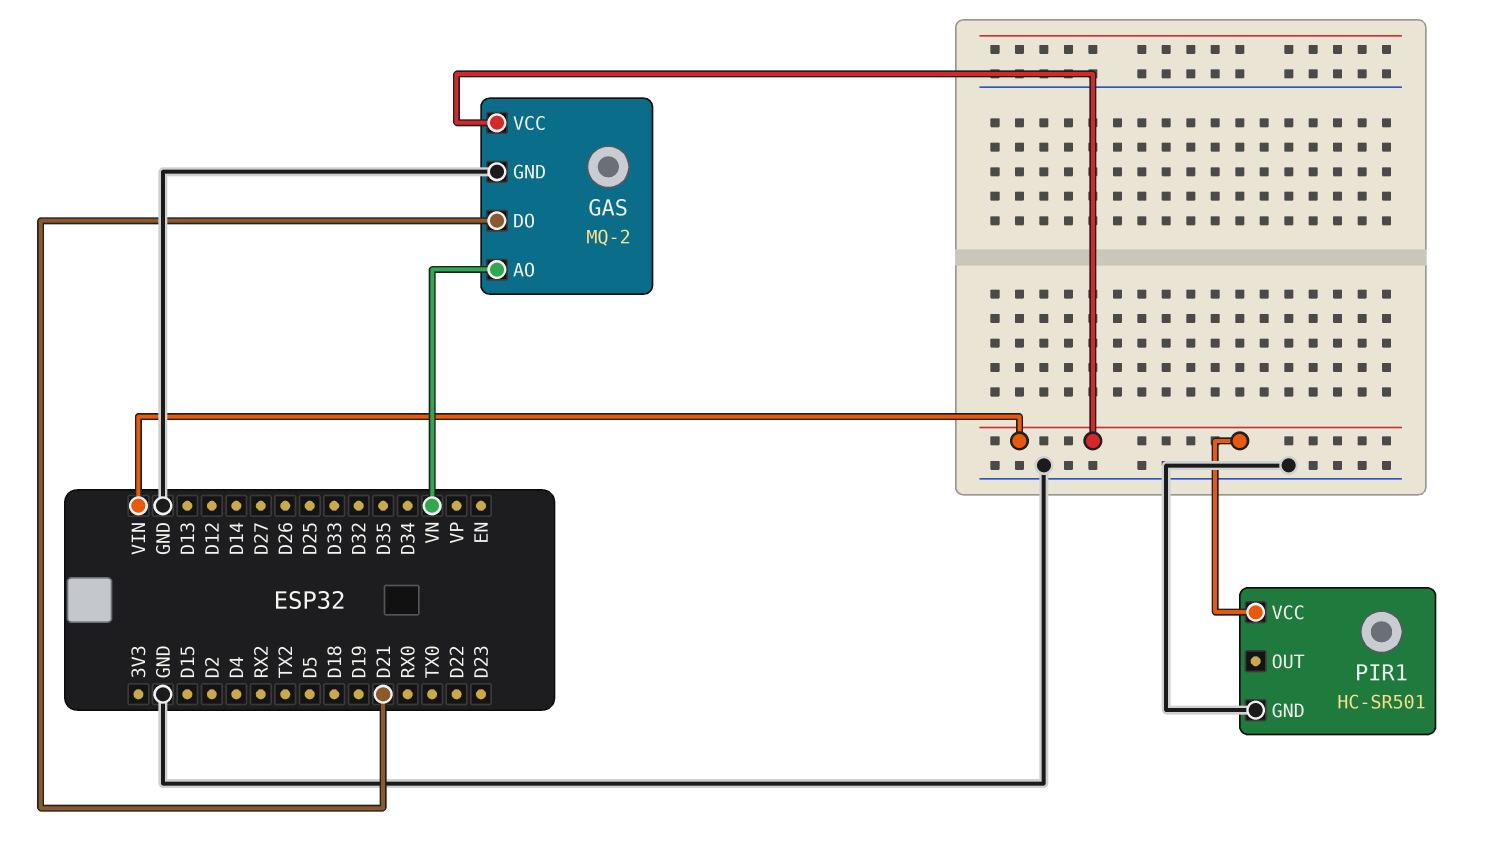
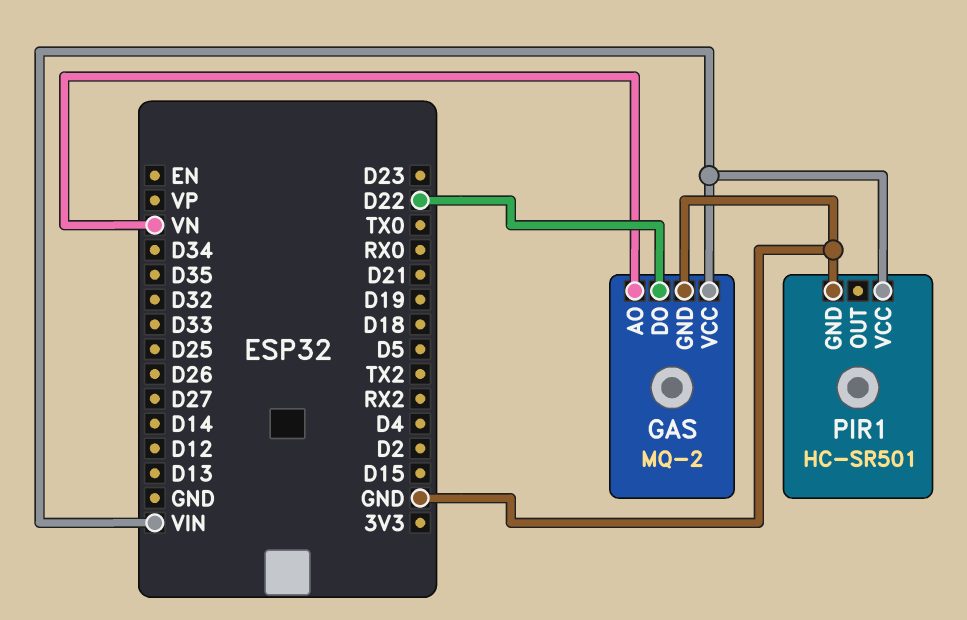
GAS pin DO: D21 -> D22

